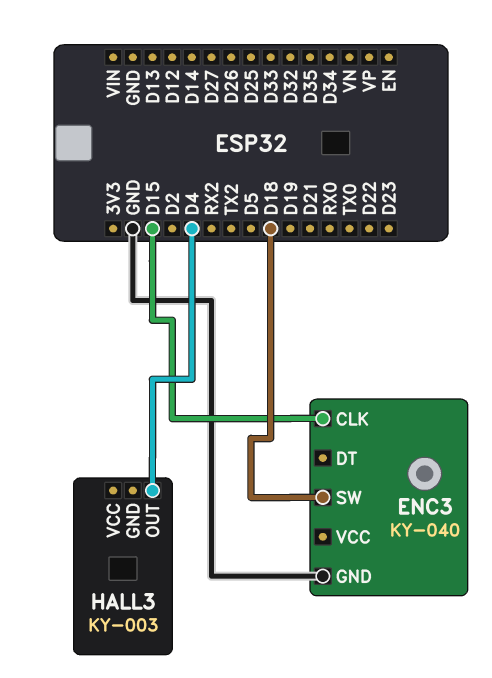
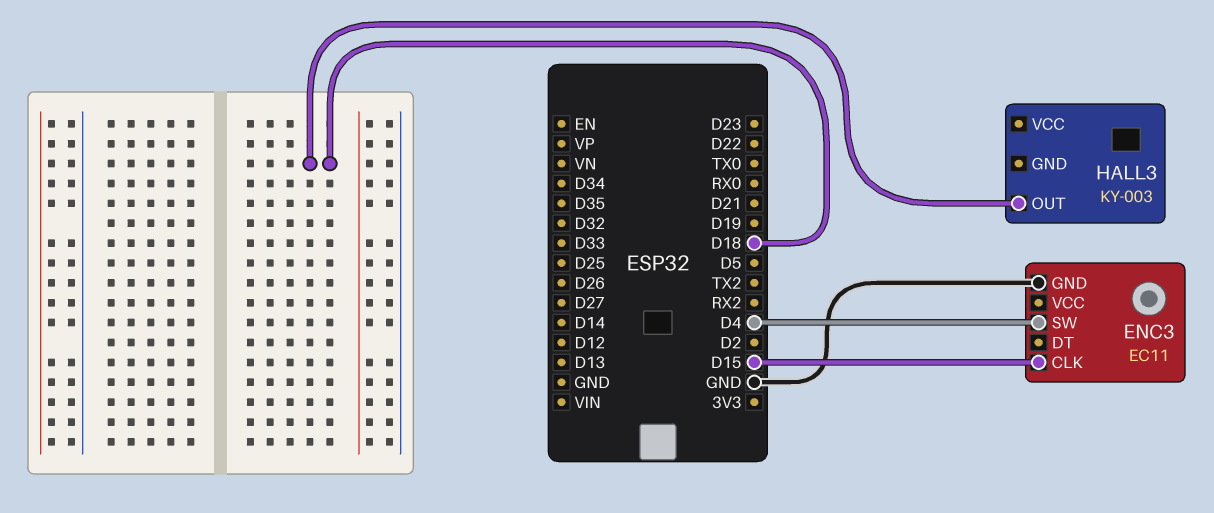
ENC3: KY-040 -> EC11
ENC3 pin SW: D18 -> D4
HALL3 pin OUT: D4 -> D18

